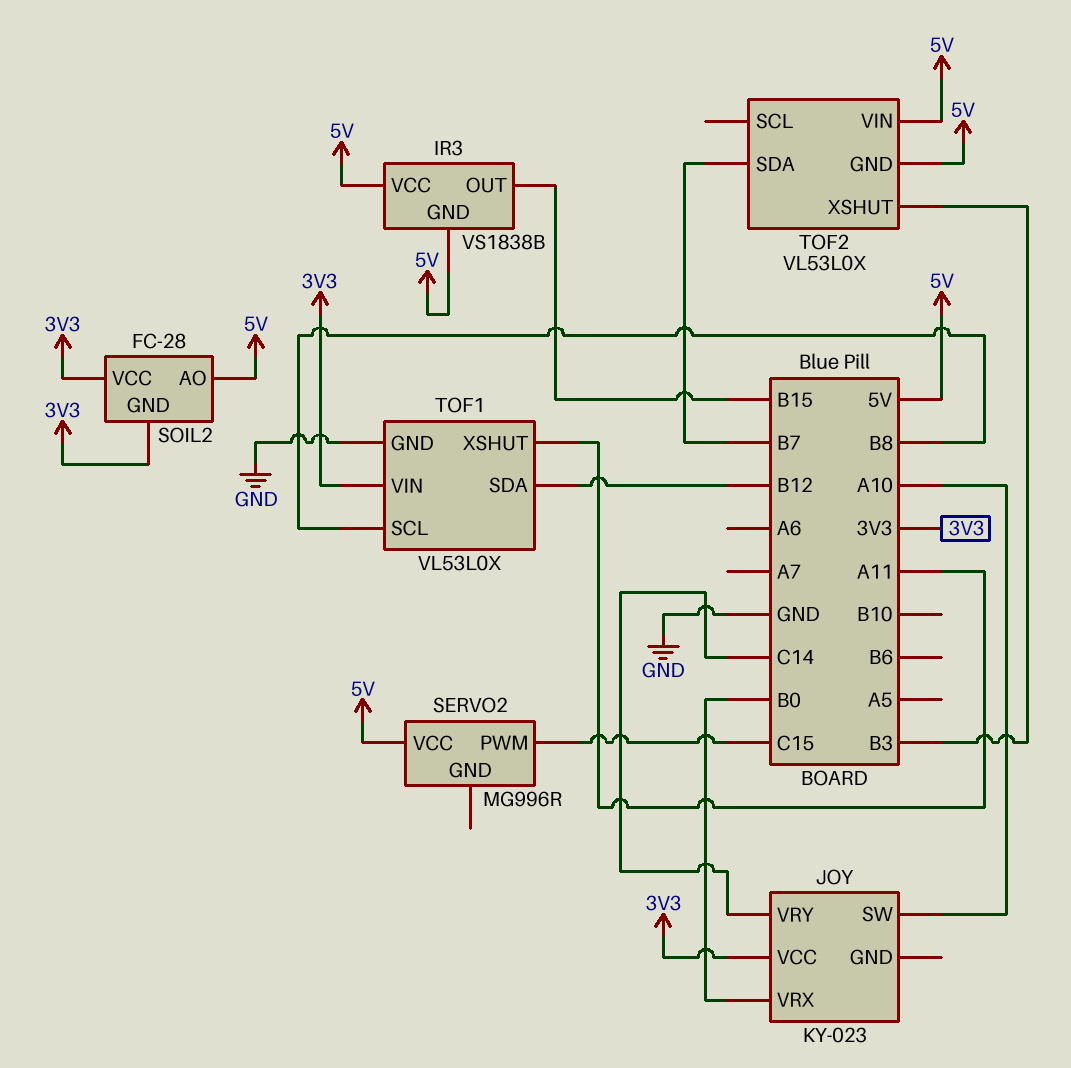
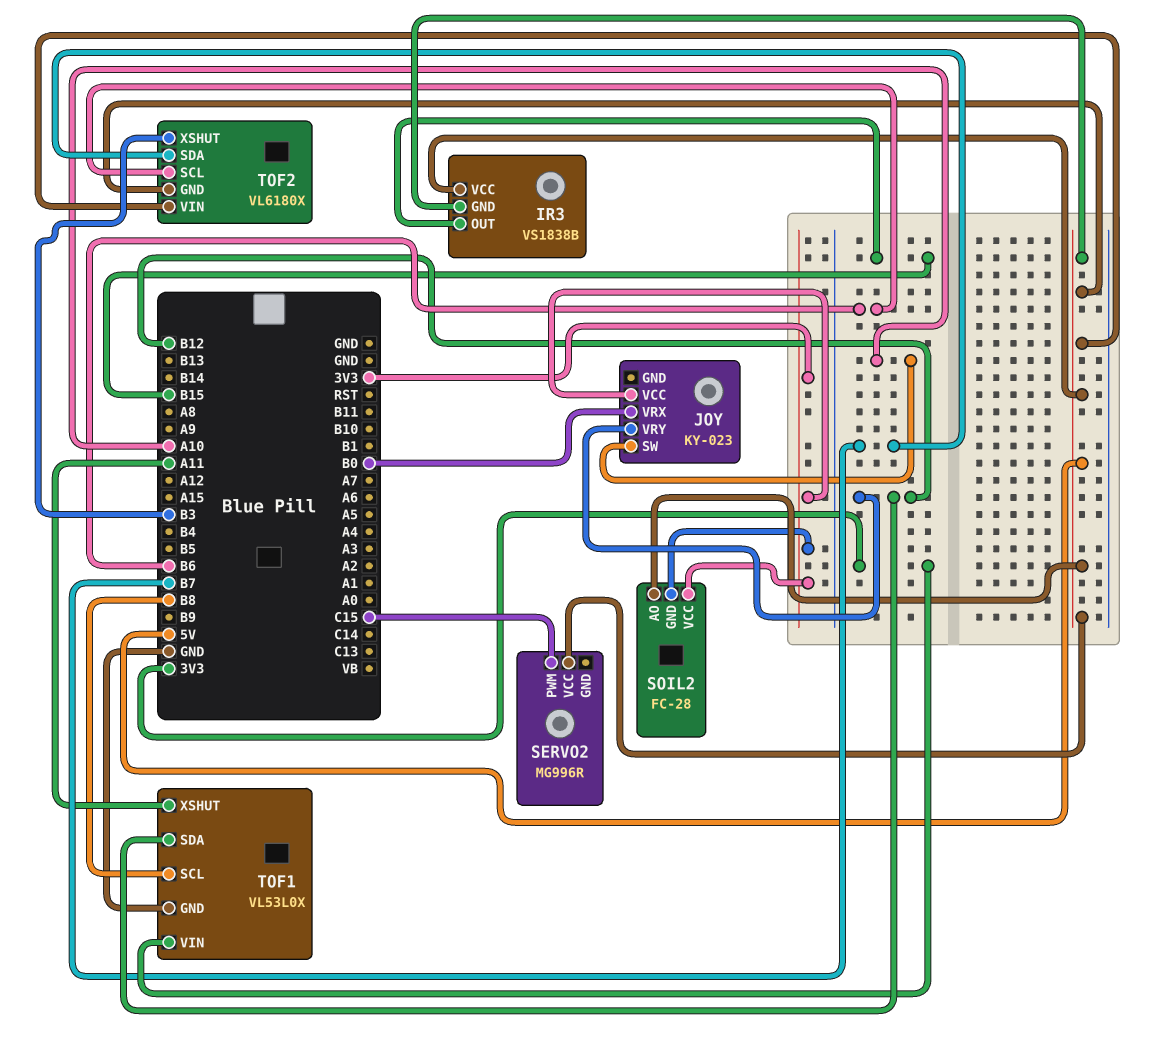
JOY pin VRY: C14 -> B12
TOF2: VL53L0X -> VL6180X
TOF2 pin SCL: none -> B6

